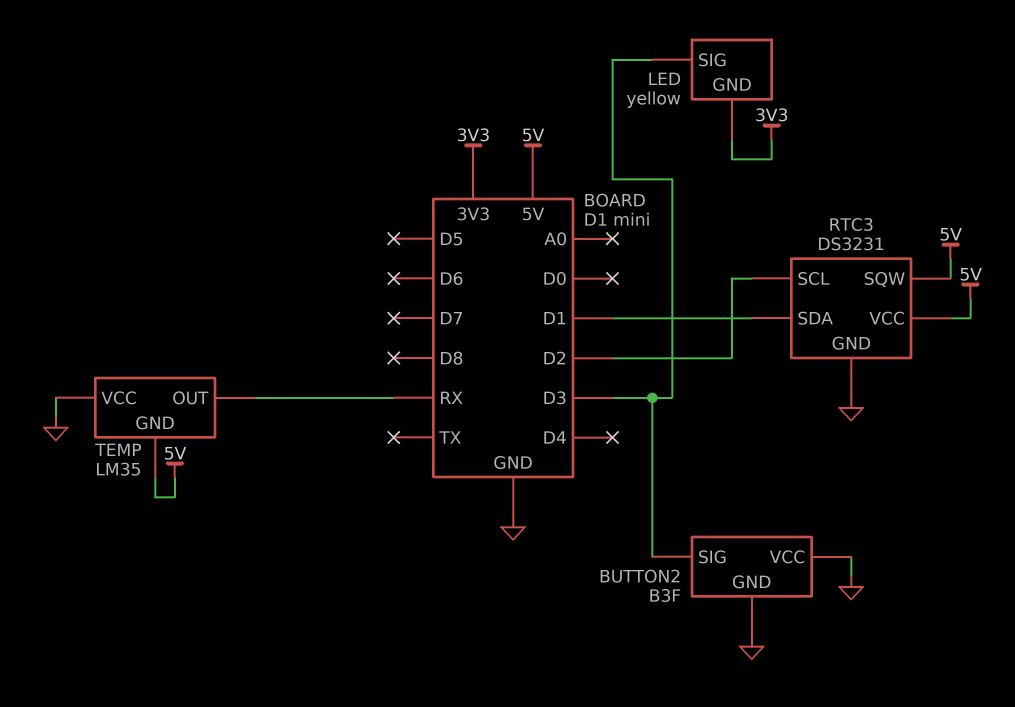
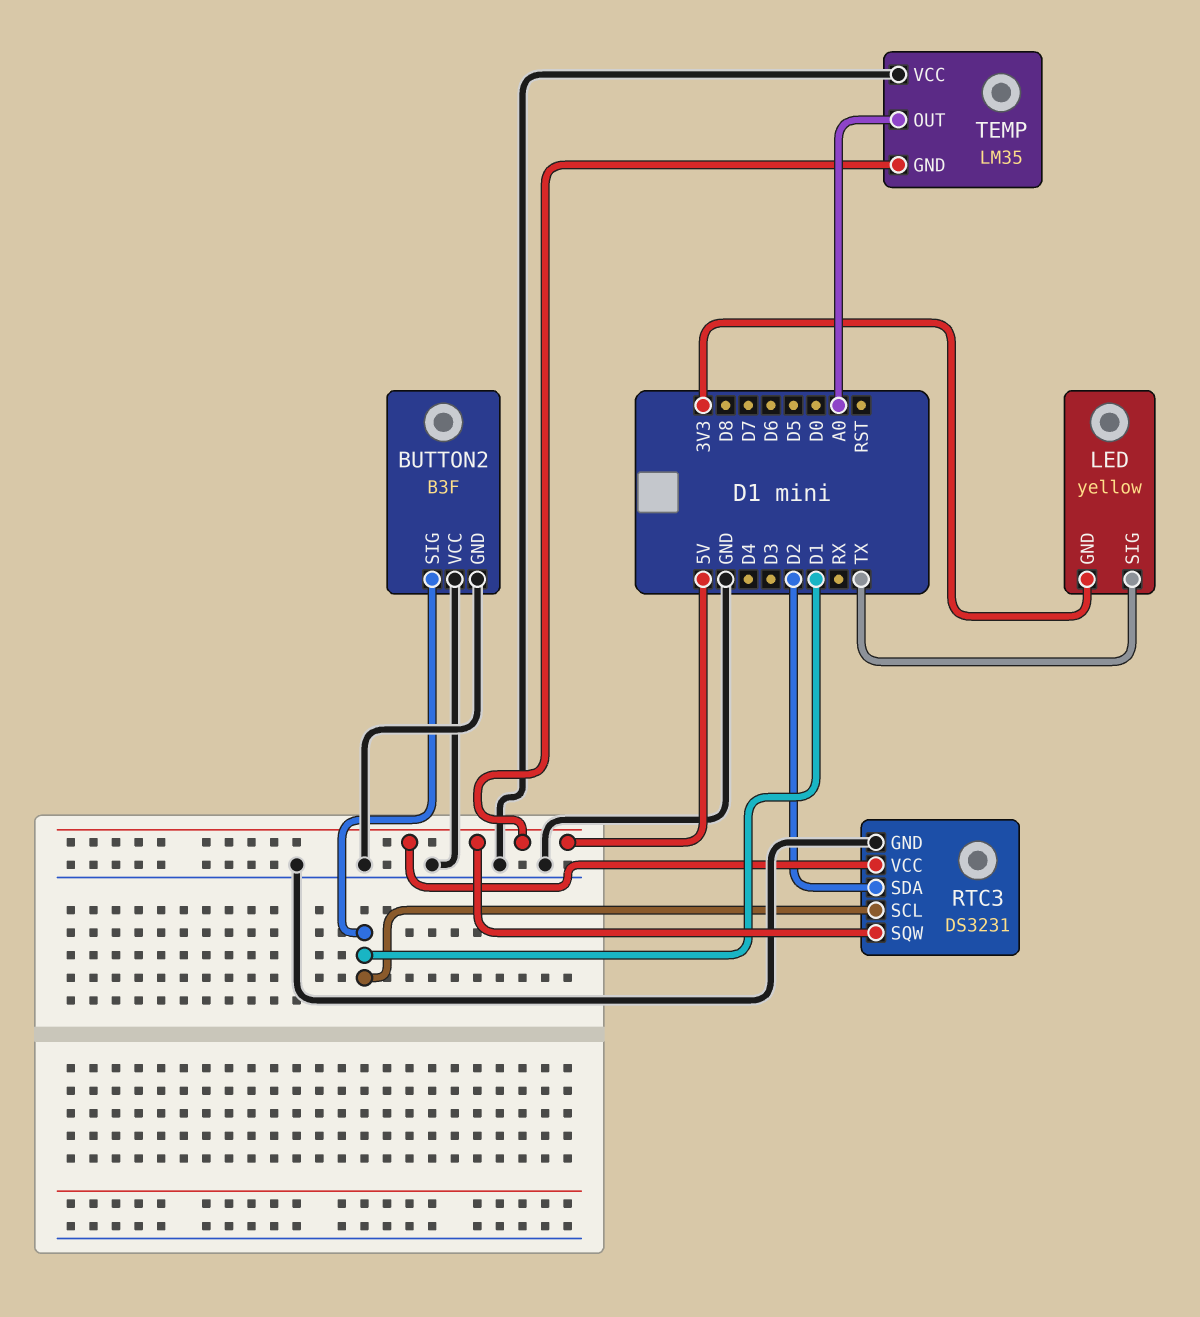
BUTTON2 pin SIG: D3 -> D1
LED pin SIG: D3 -> TX
RTC3 pin SCL: D2 -> D1
RTC3 pin SDA: D1 -> D2
TEMP pin OUT: RX -> A0

